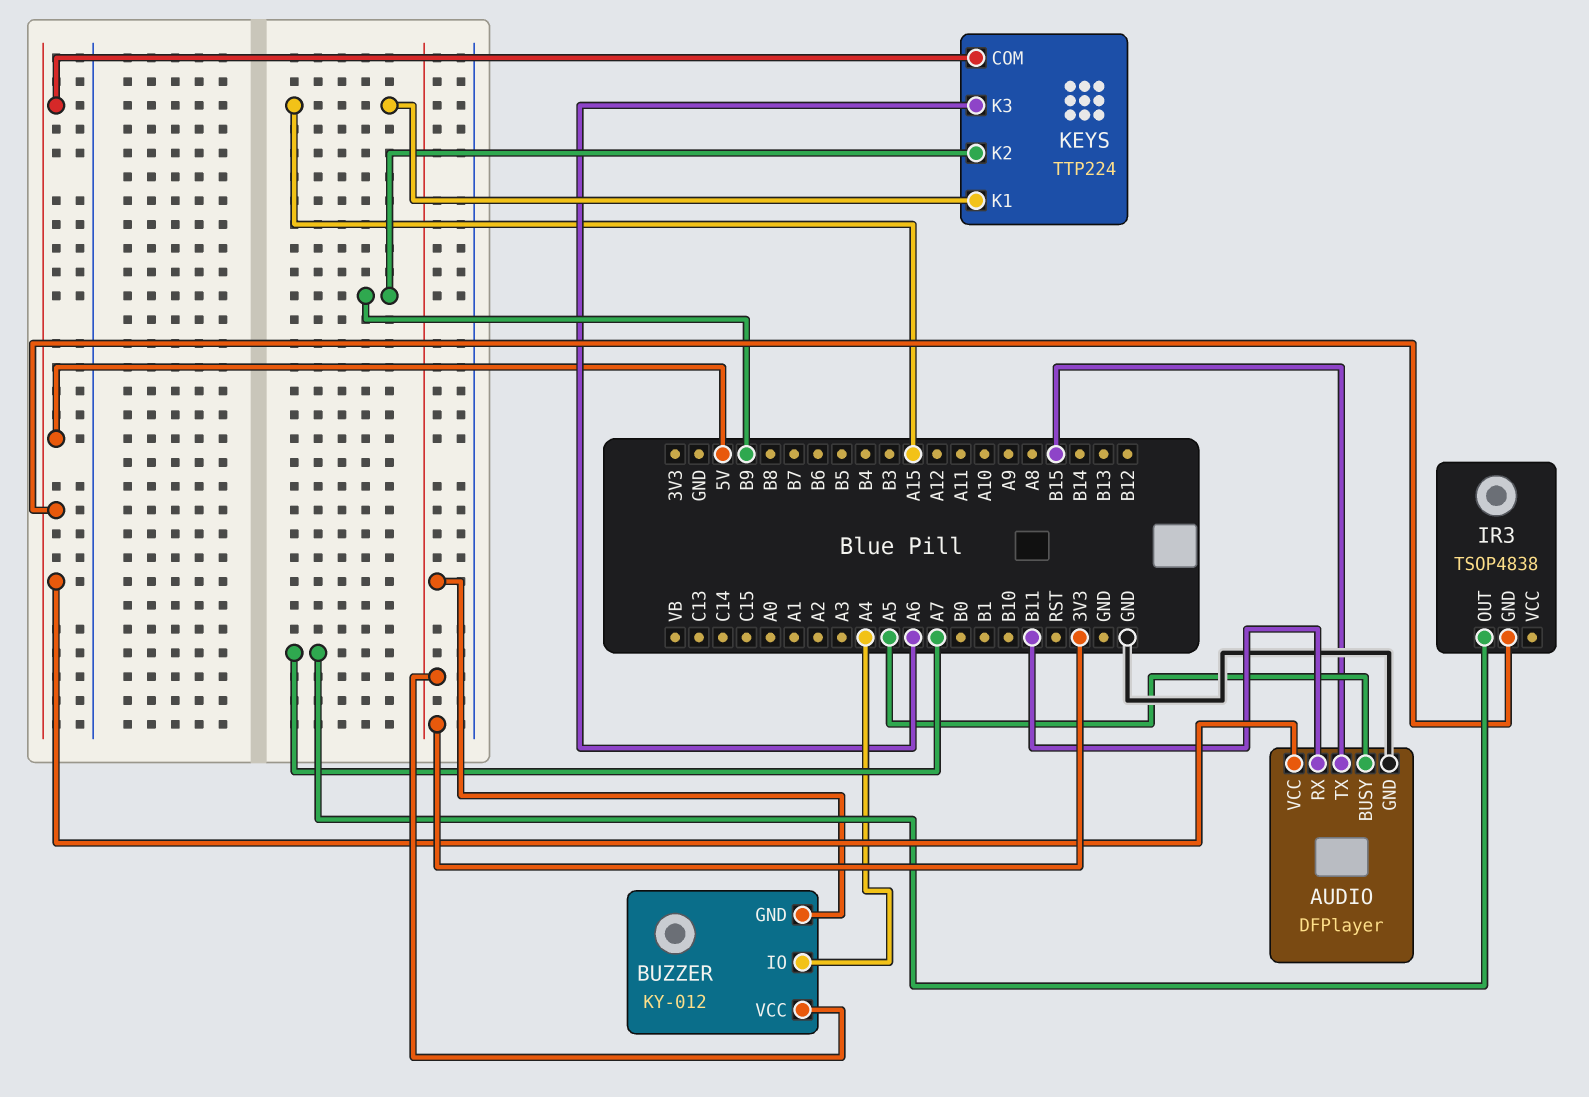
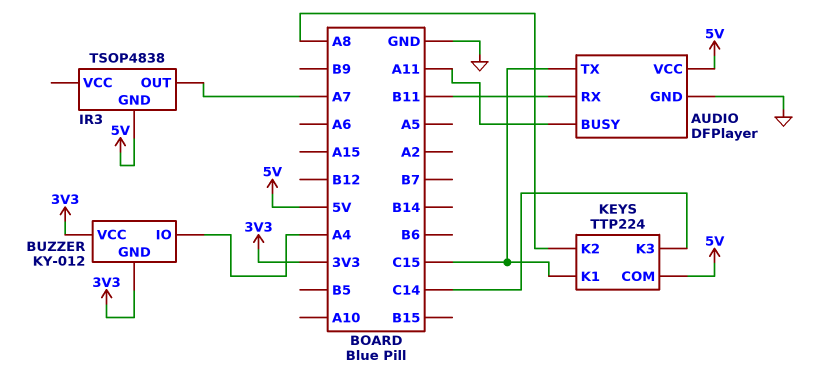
AUDIO pin BUSY: A5 -> A11
AUDIO pin TX: B15 -> C15
KEYS pin K1: A15 -> C15
KEYS pin K2: B9 -> A8
KEYS pin K3: A6 -> C14

